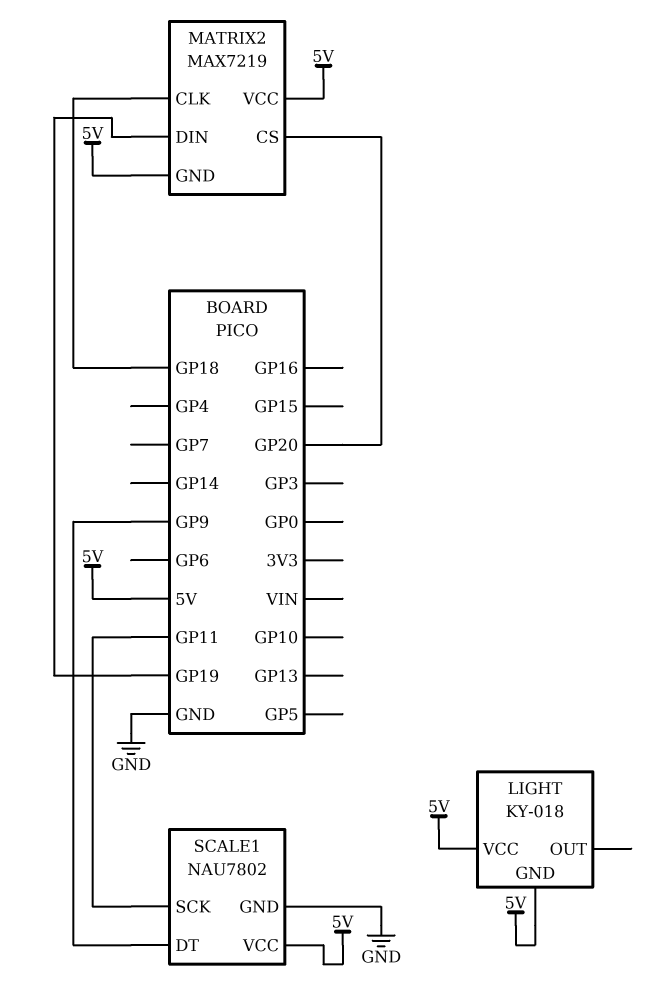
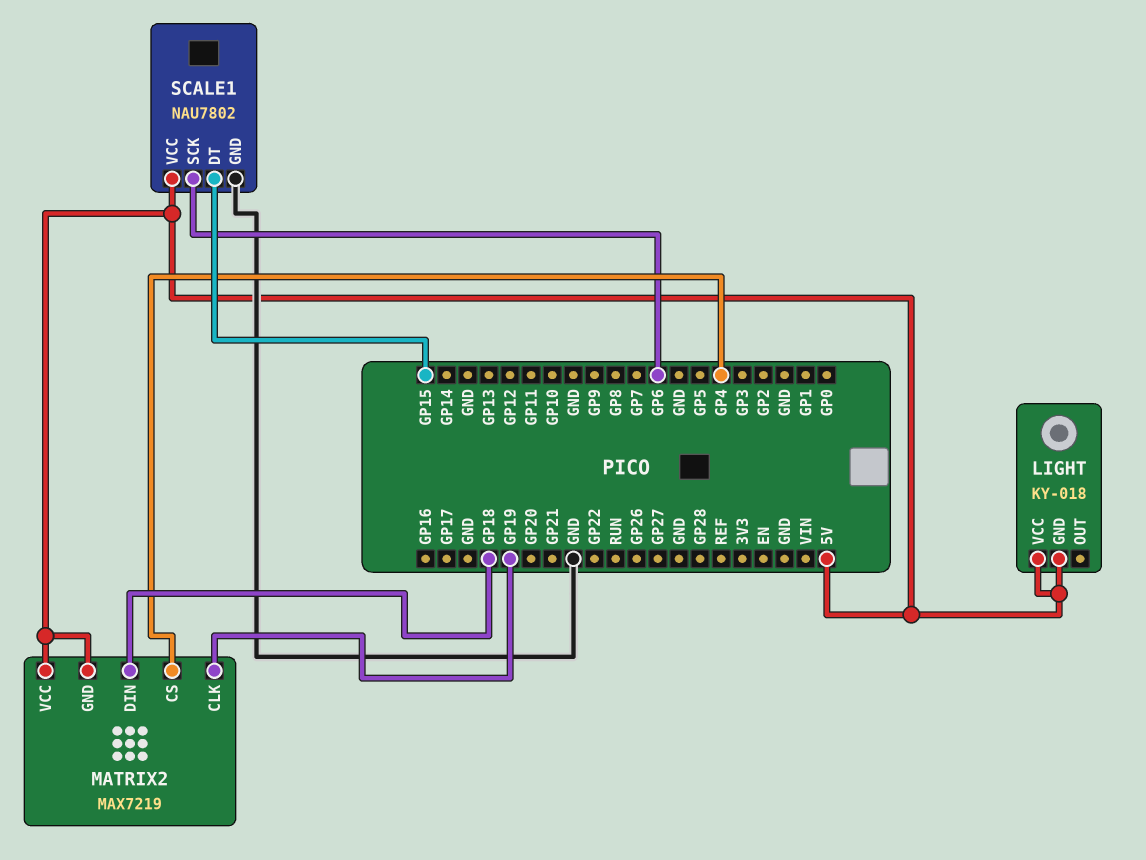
MATRIX2 pin CLK: GP18 -> GP19
MATRIX2 pin CS: GP20 -> GP4
MATRIX2 pin DIN: GP19 -> GP18
SCALE1 pin DT: GP9 -> GP15
SCALE1 pin SCK: GP11 -> GP6

